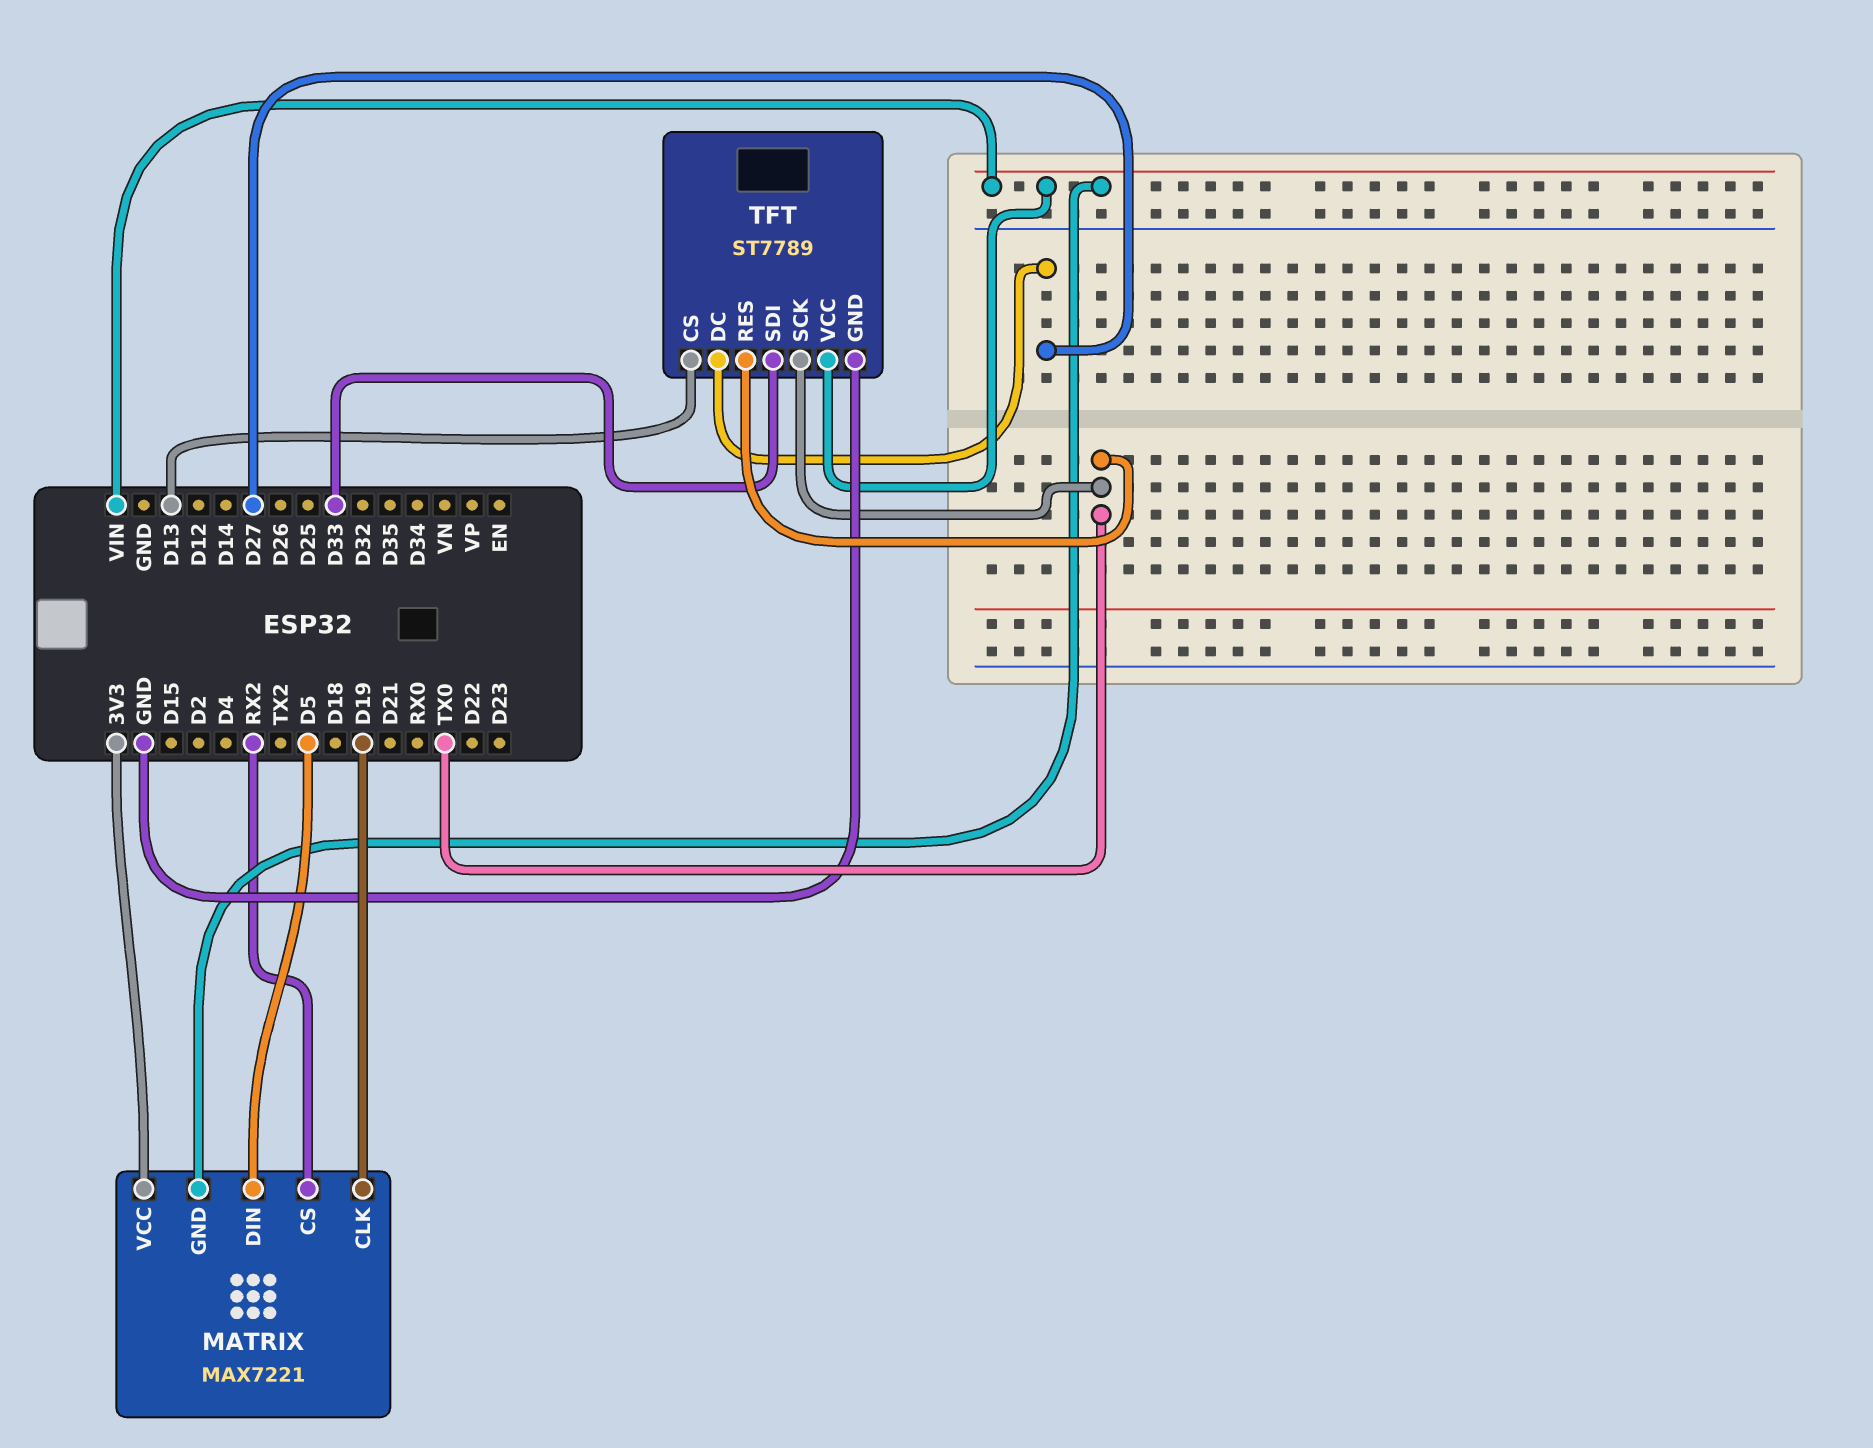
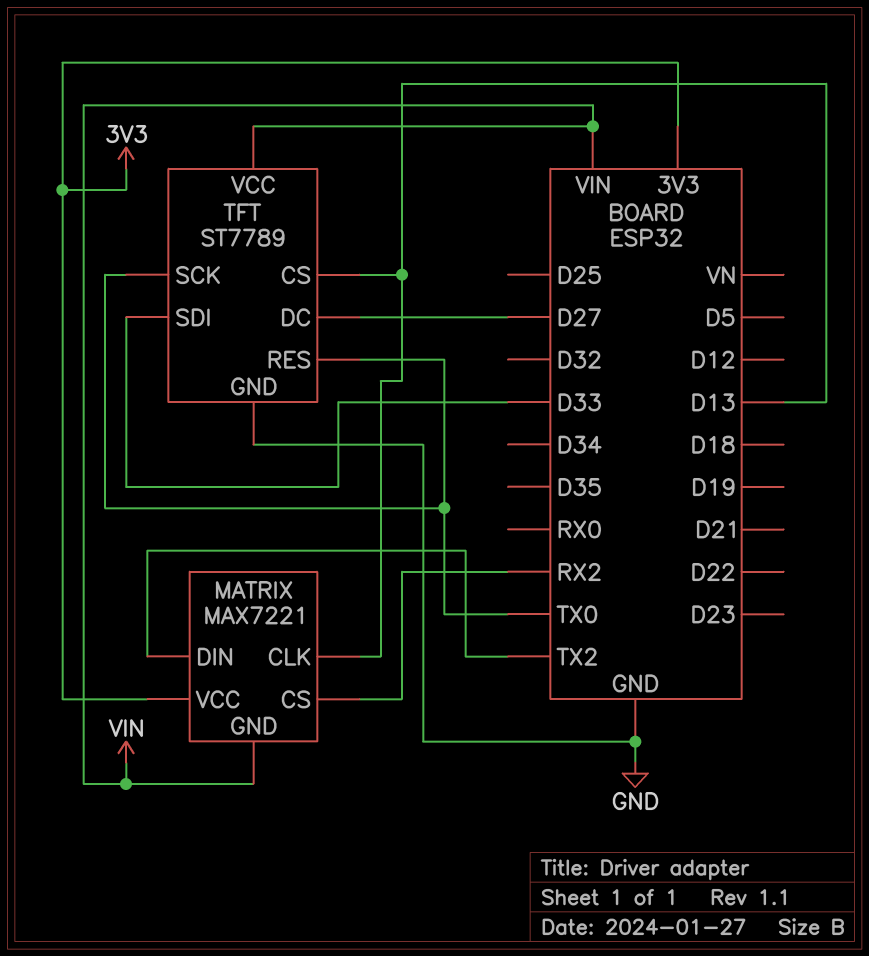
MATRIX pin CLK: D19 -> D13
MATRIX pin DIN: D5 -> TX2

